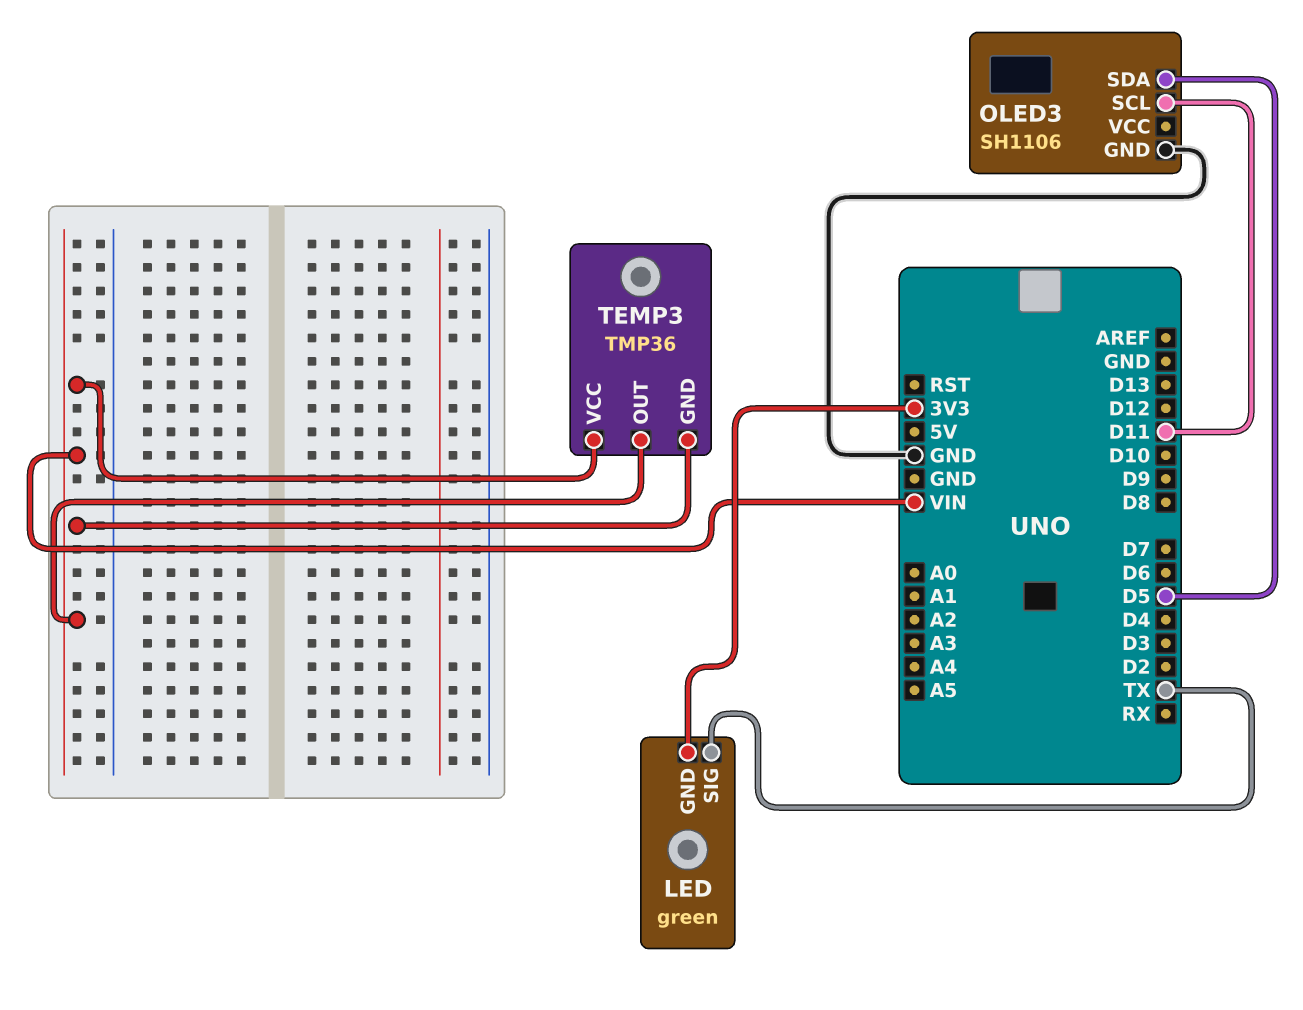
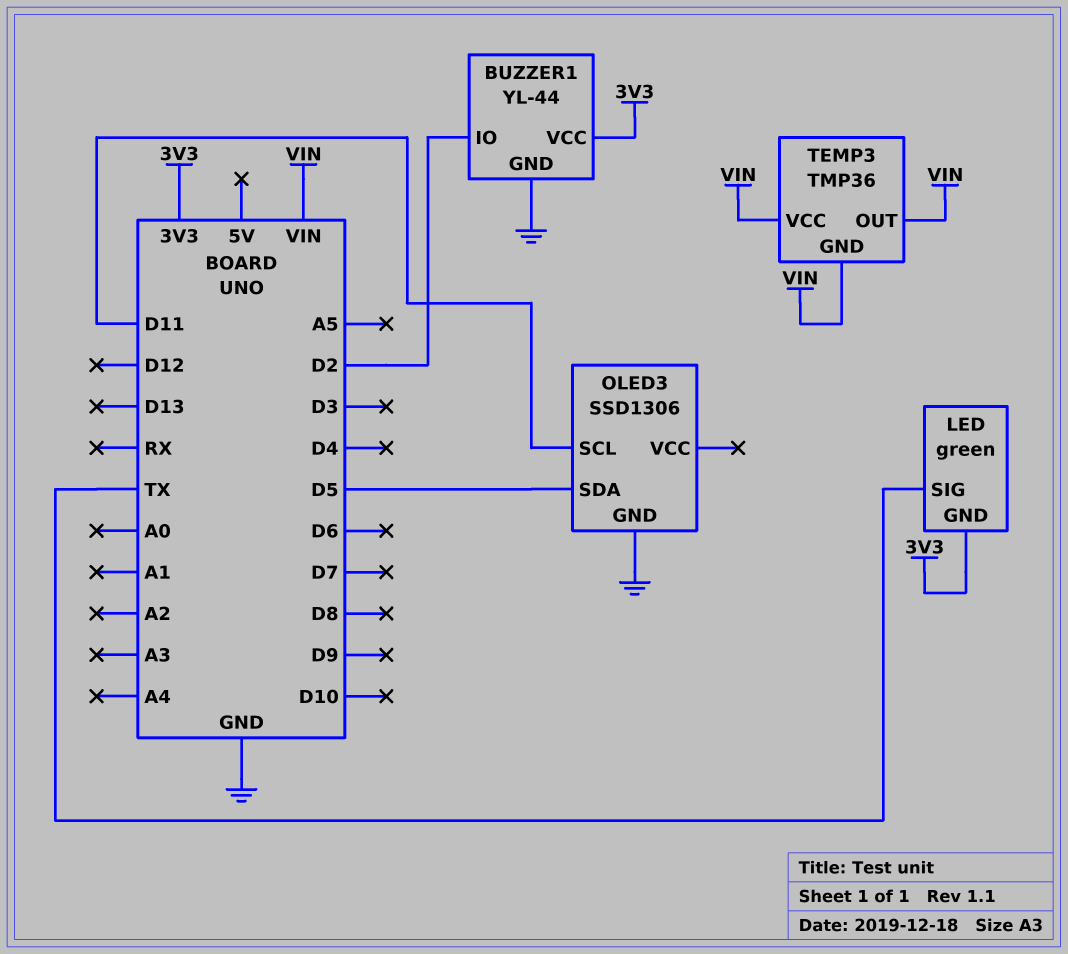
BUZZER1: none -> YL-44
BUZZER1 pin GND: none -> GND
BUZZER1 pin IO: none -> D2
BUZZER1 pin VCC: none -> 3V3
OLED3: SH1106 -> SSD1306

